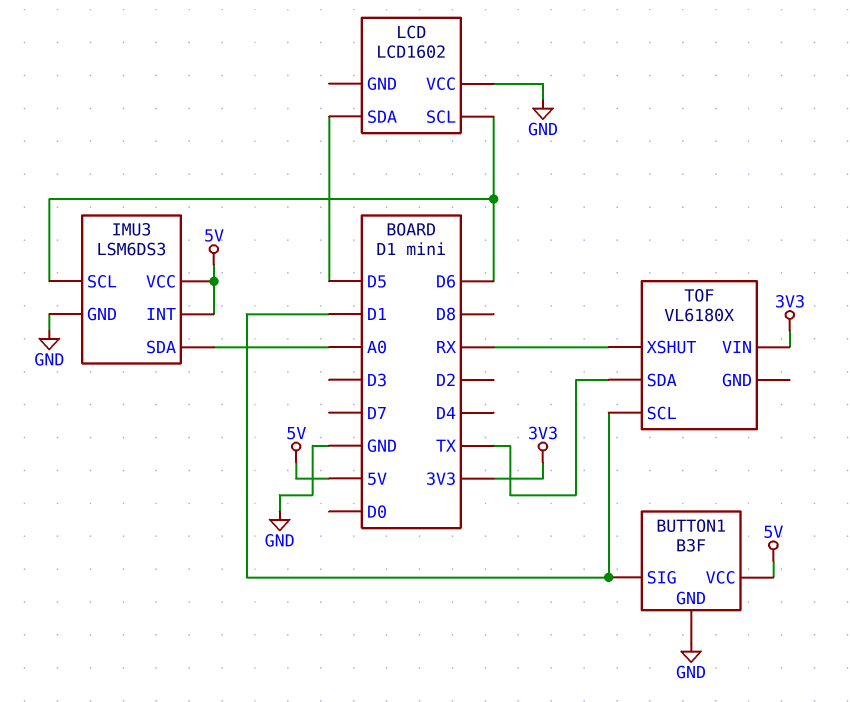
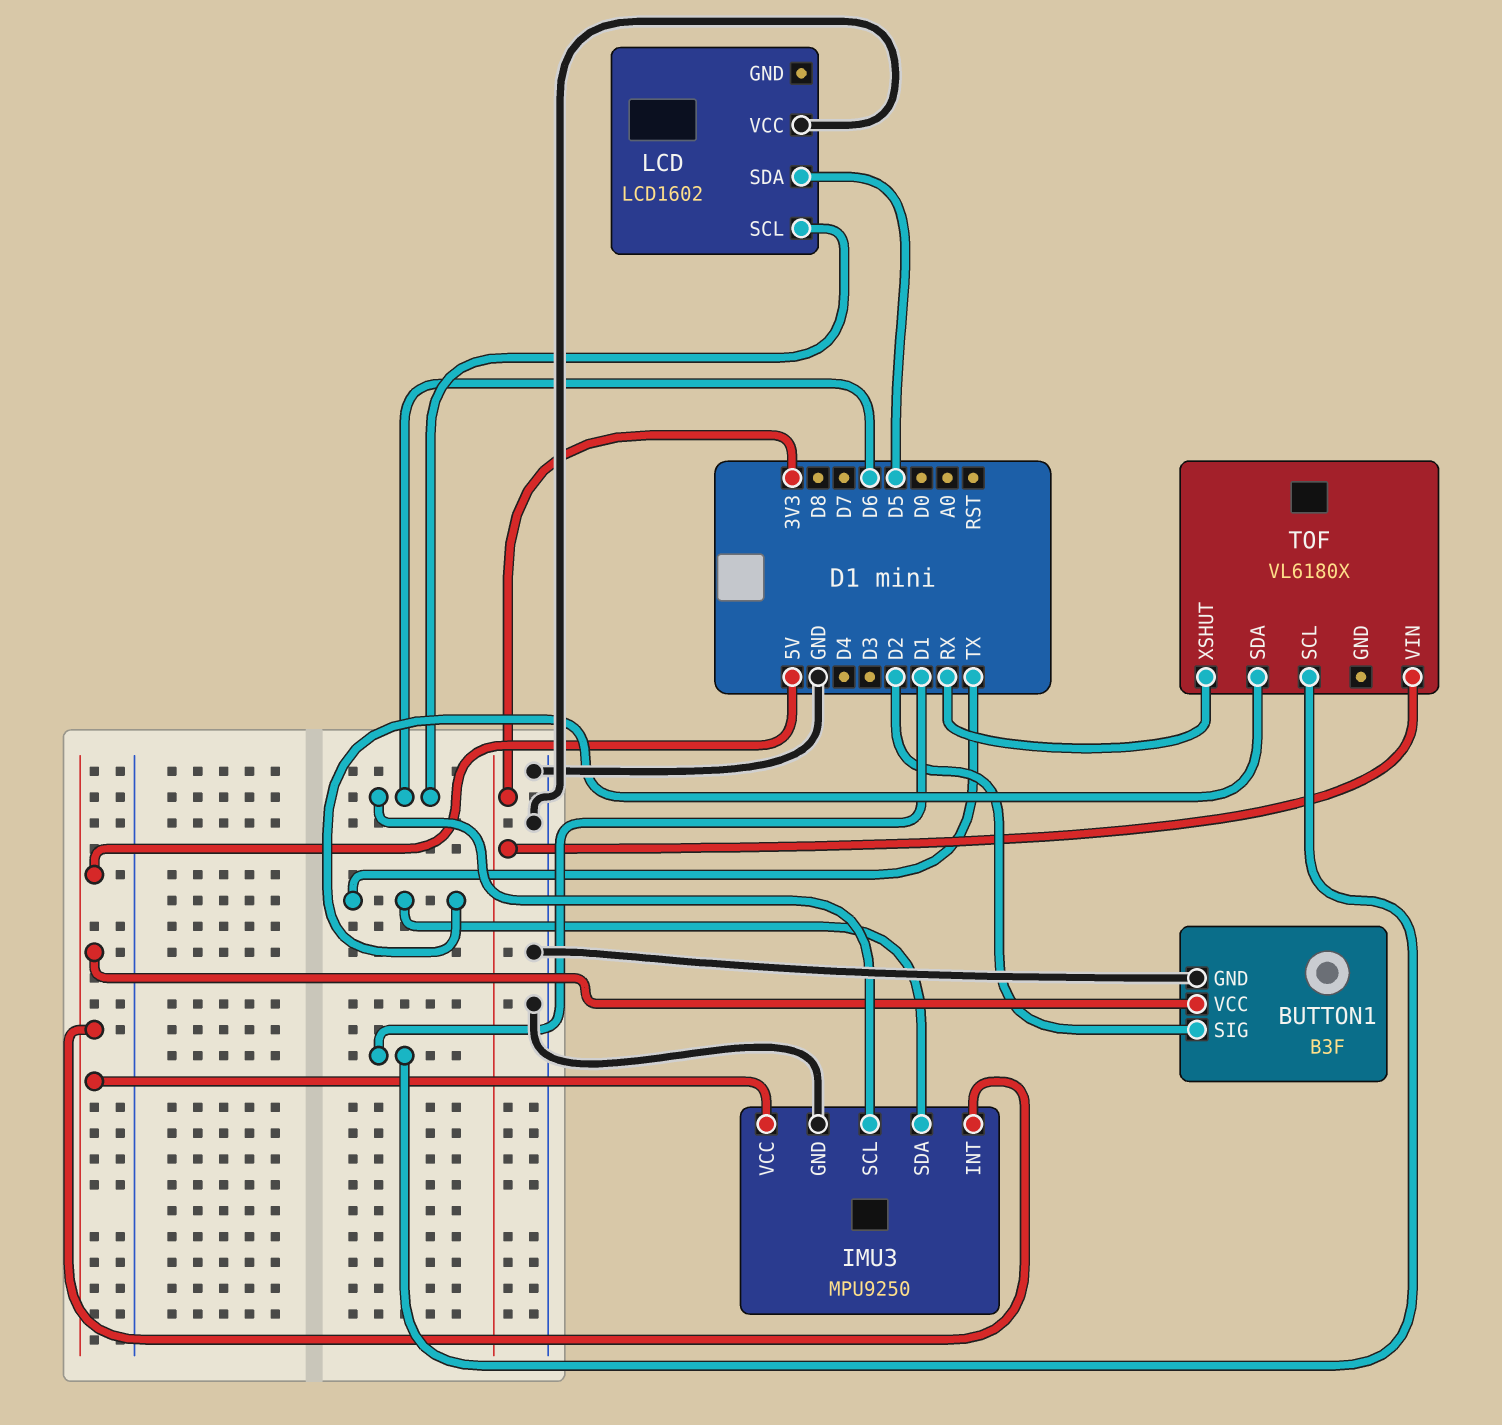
BUTTON1 pin SIG: D1 -> D2
IMU3: LSM6DS3 -> MPU9250
IMU3 pin SDA: A0 -> TX

